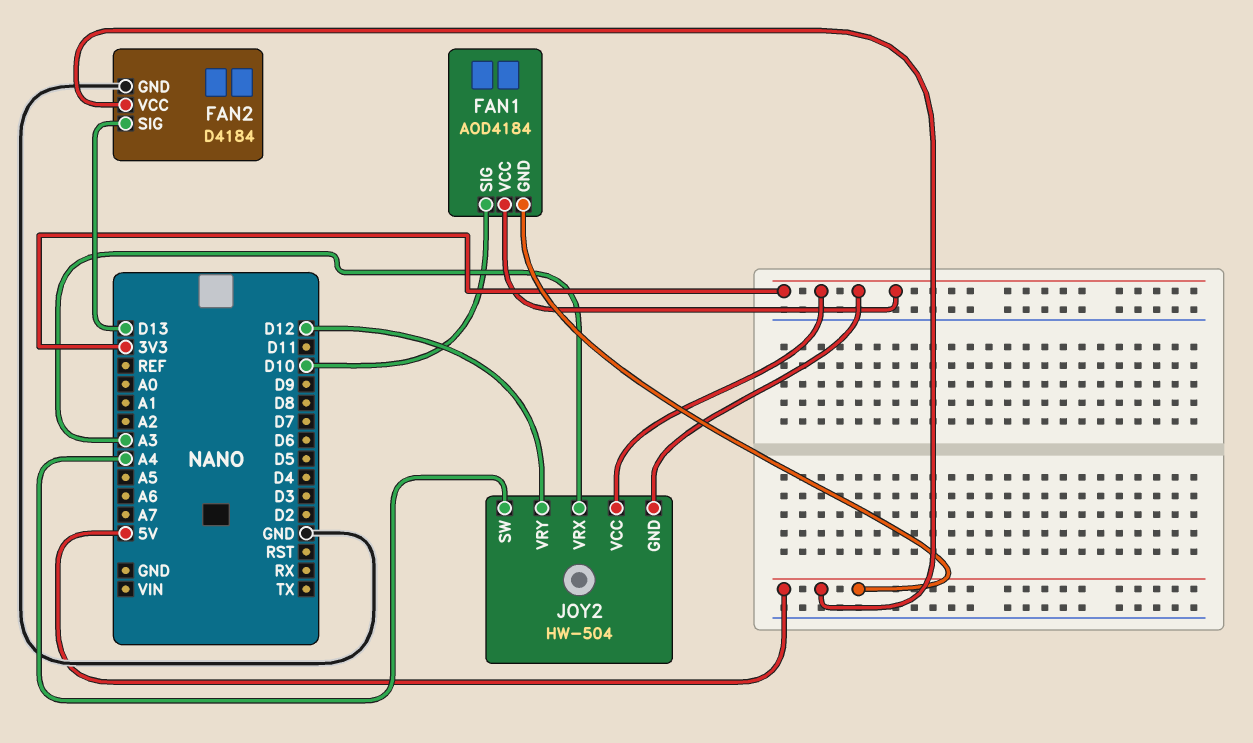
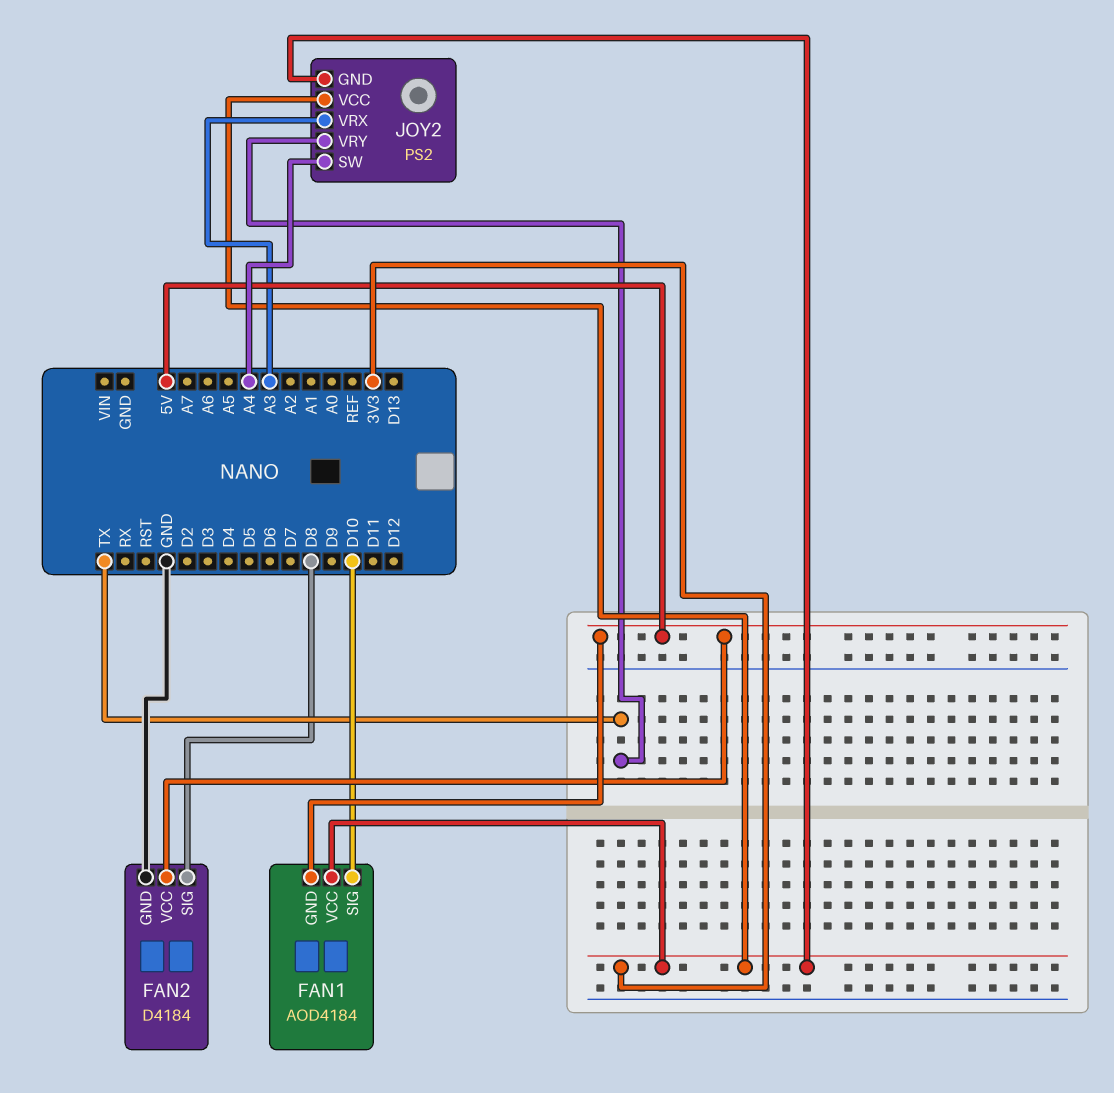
FAN2 pin SIG: D13 -> D8
JOY2: HW-504 -> PS2
JOY2 pin VRY: D12 -> TX

